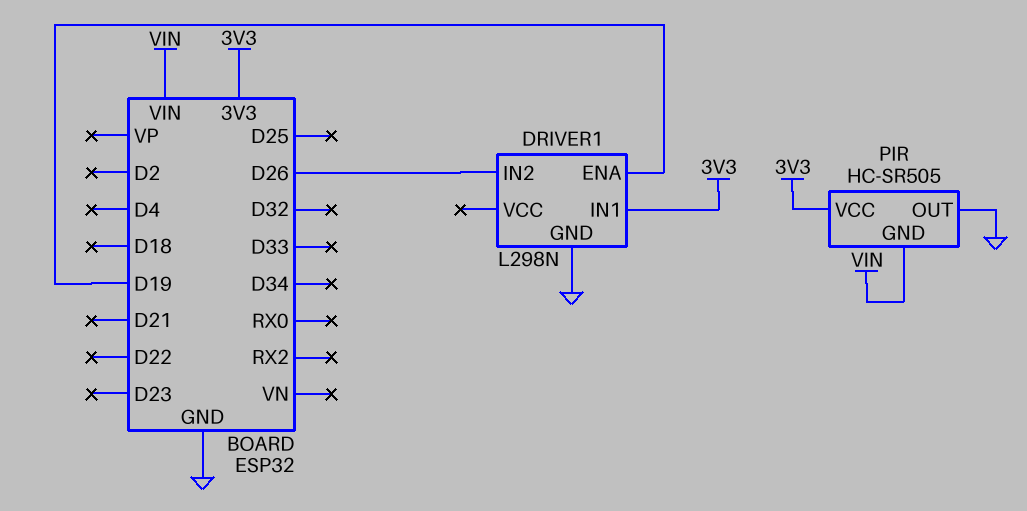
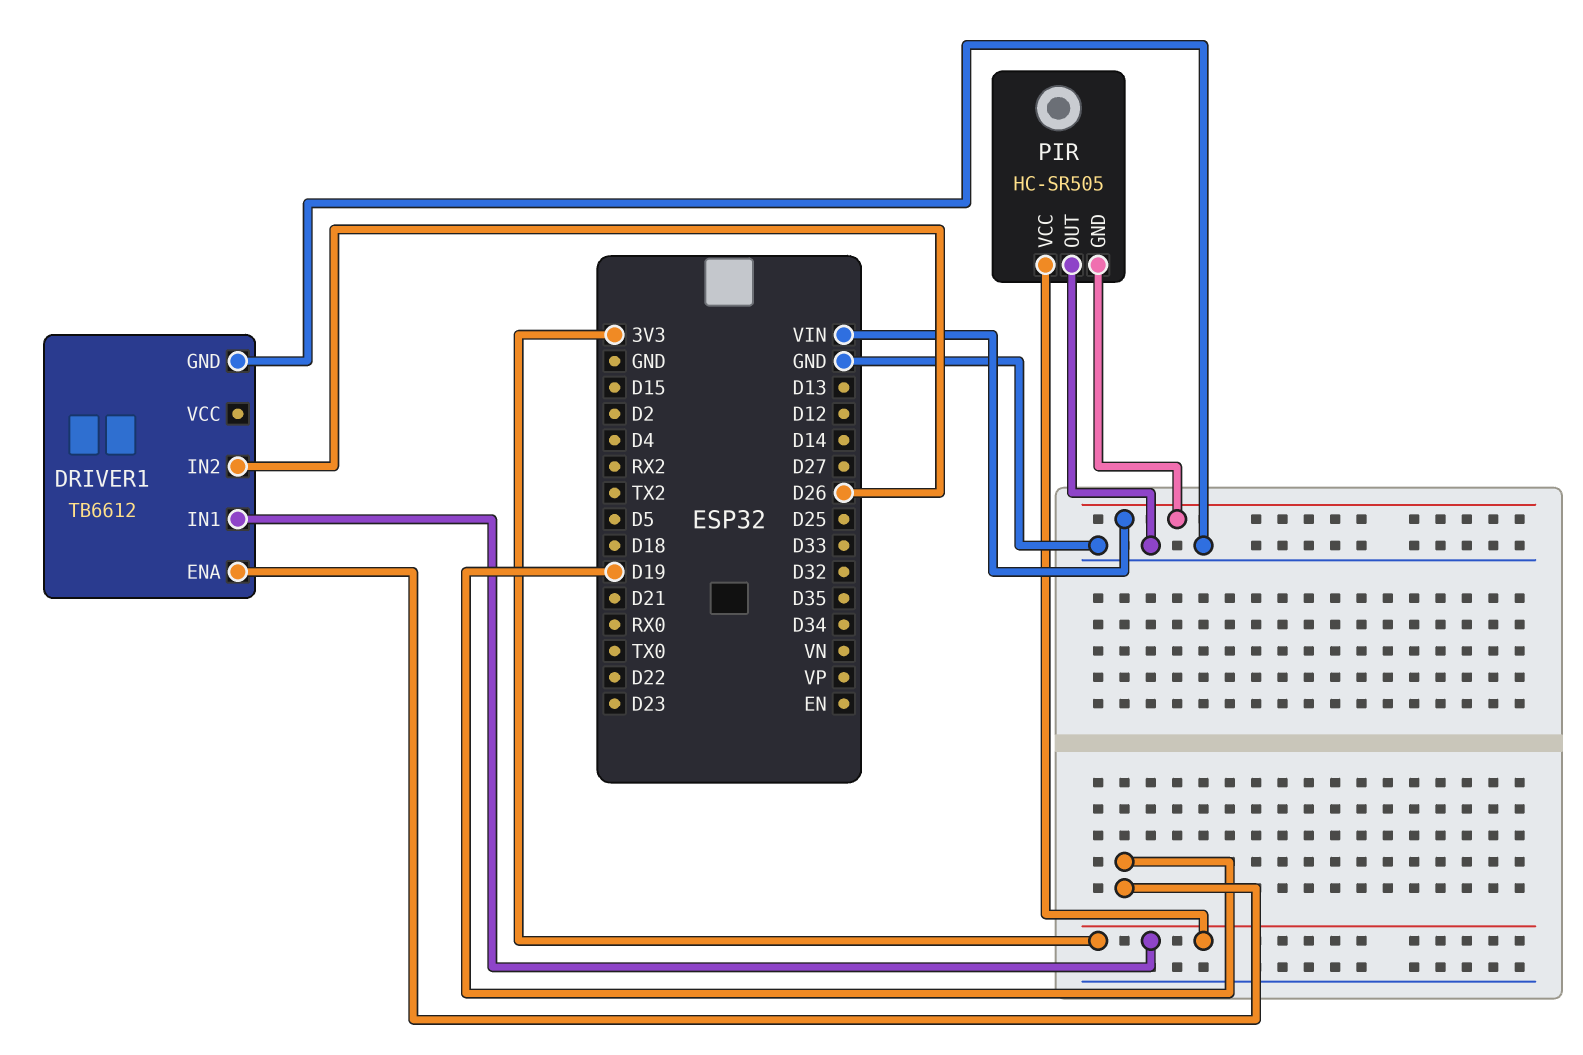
DRIVER1: L298N -> TB6612

